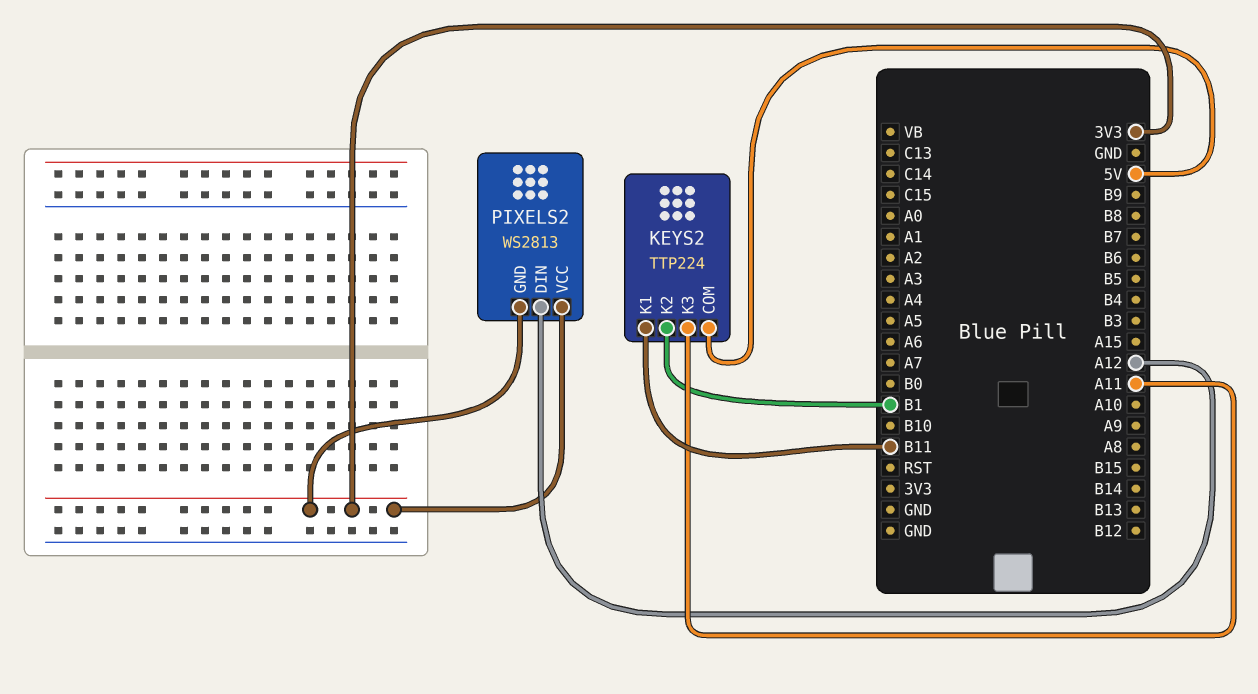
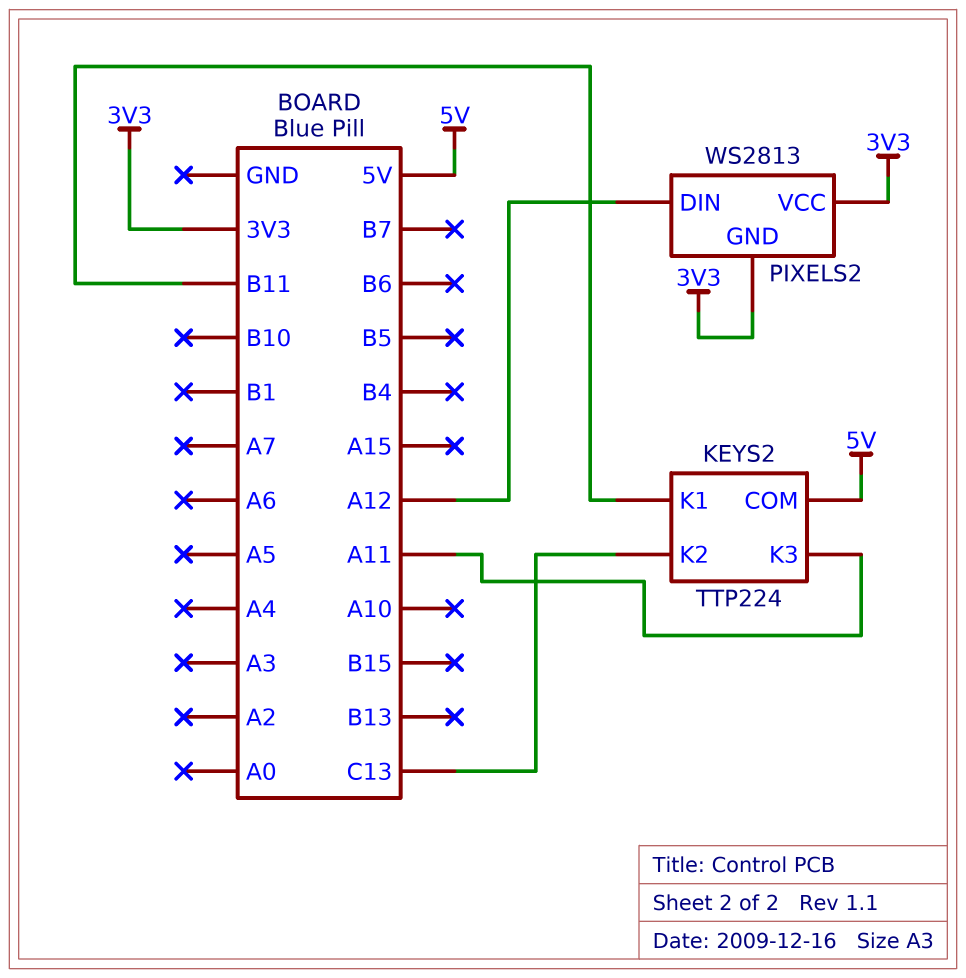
KEYS2 pin K2: B1 -> C13

